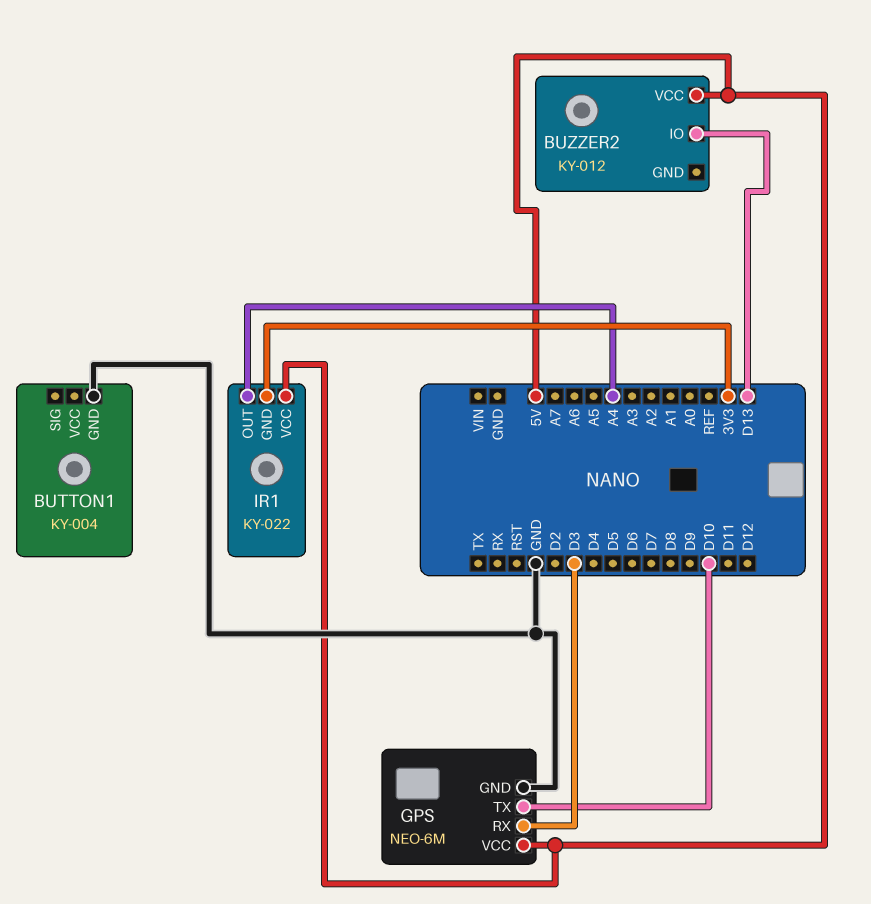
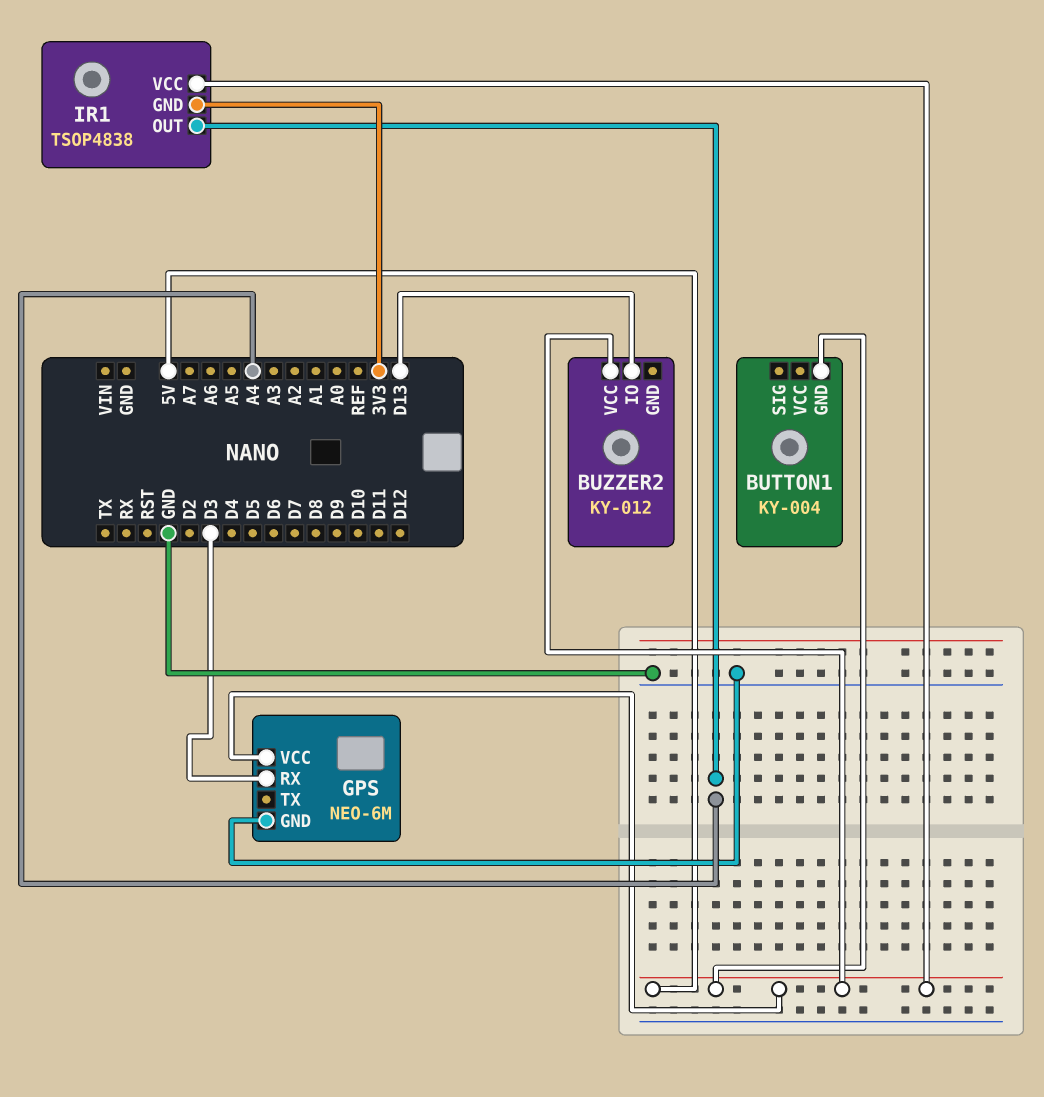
BUTTON1 pin GND: GND -> 5V
GPS pin TX: D10 -> none
IR1: KY-022 -> TSOP4838

